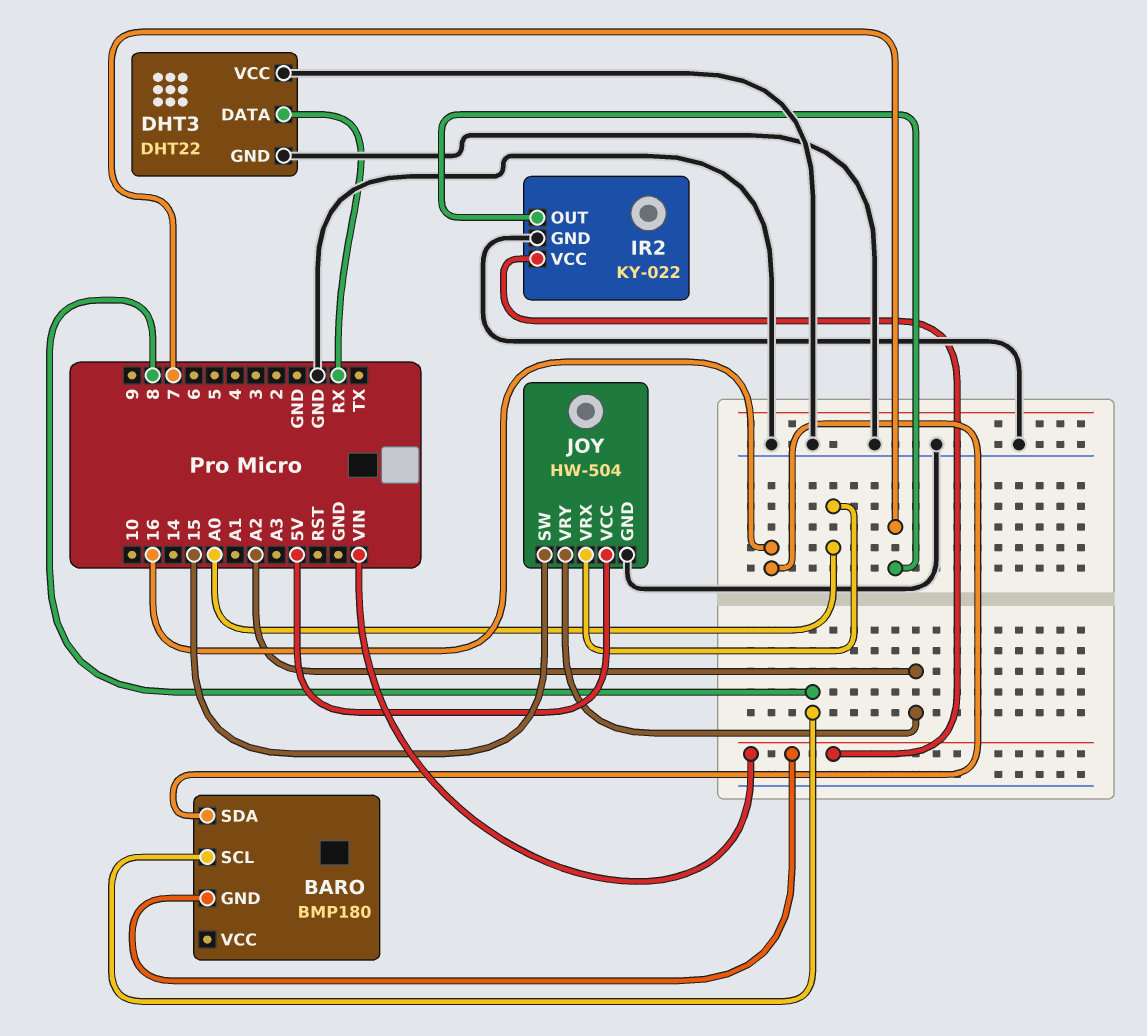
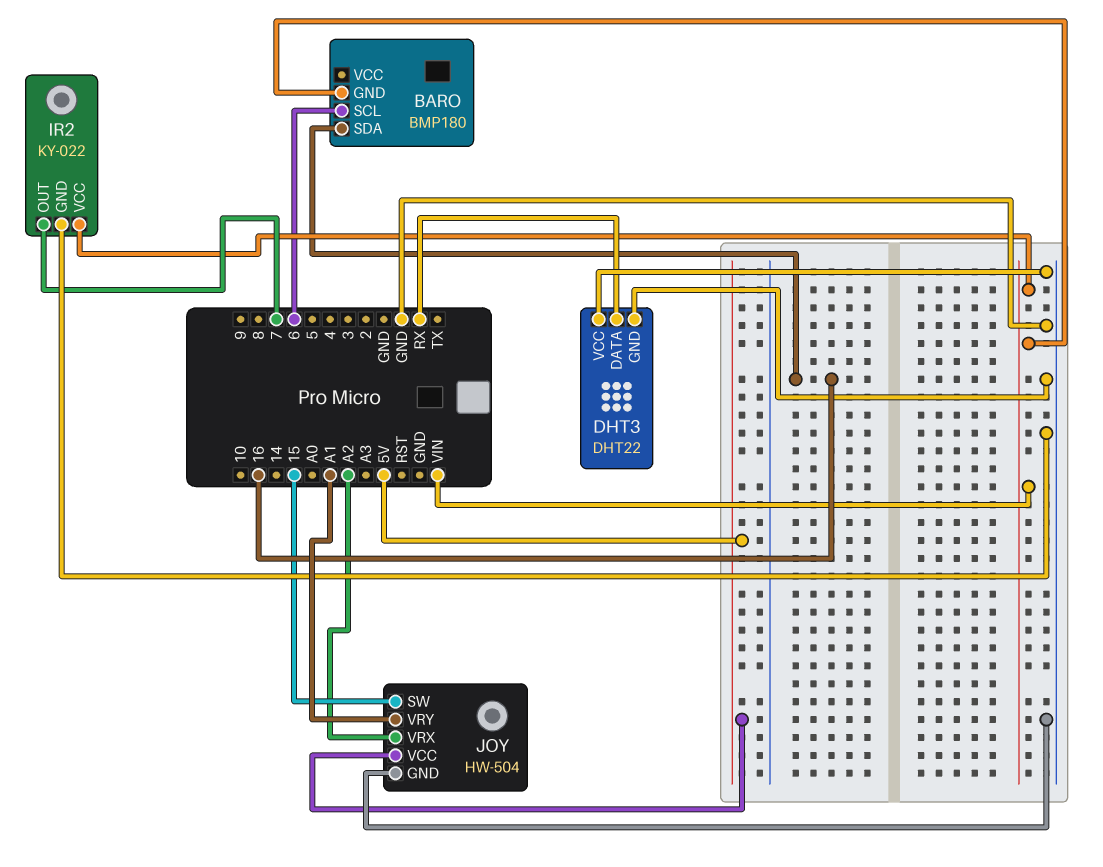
BARO pin SCL: 8 -> 6
JOY pin VRX: A0 -> A2
JOY pin VRY: A2 -> A1

